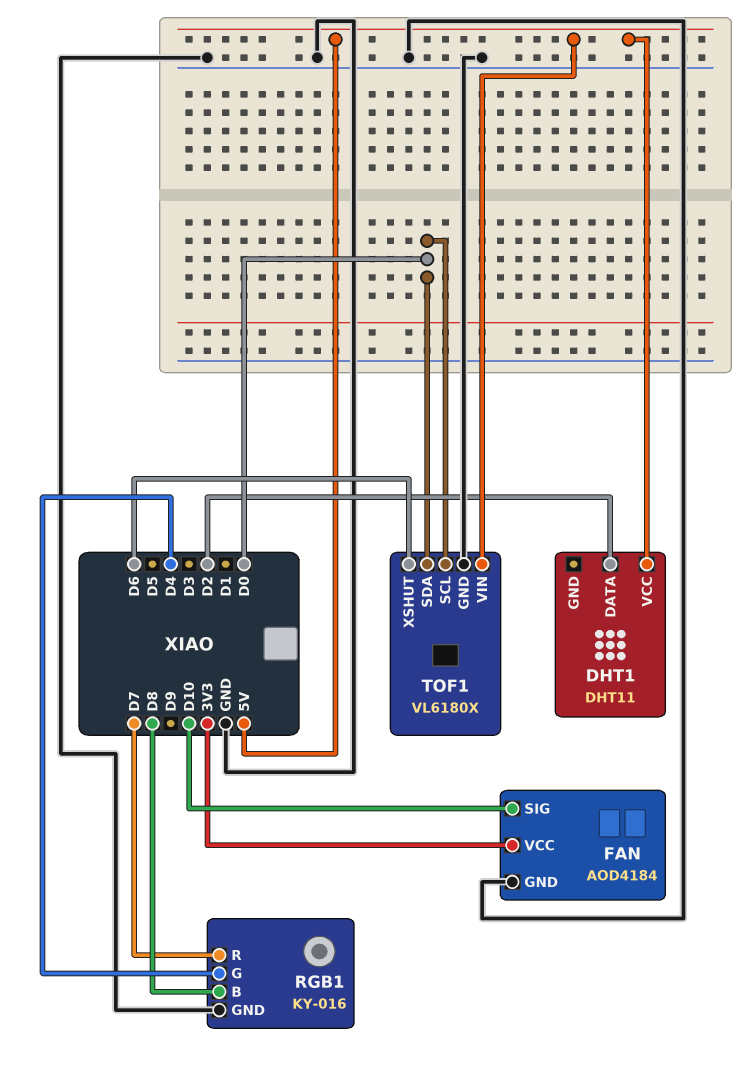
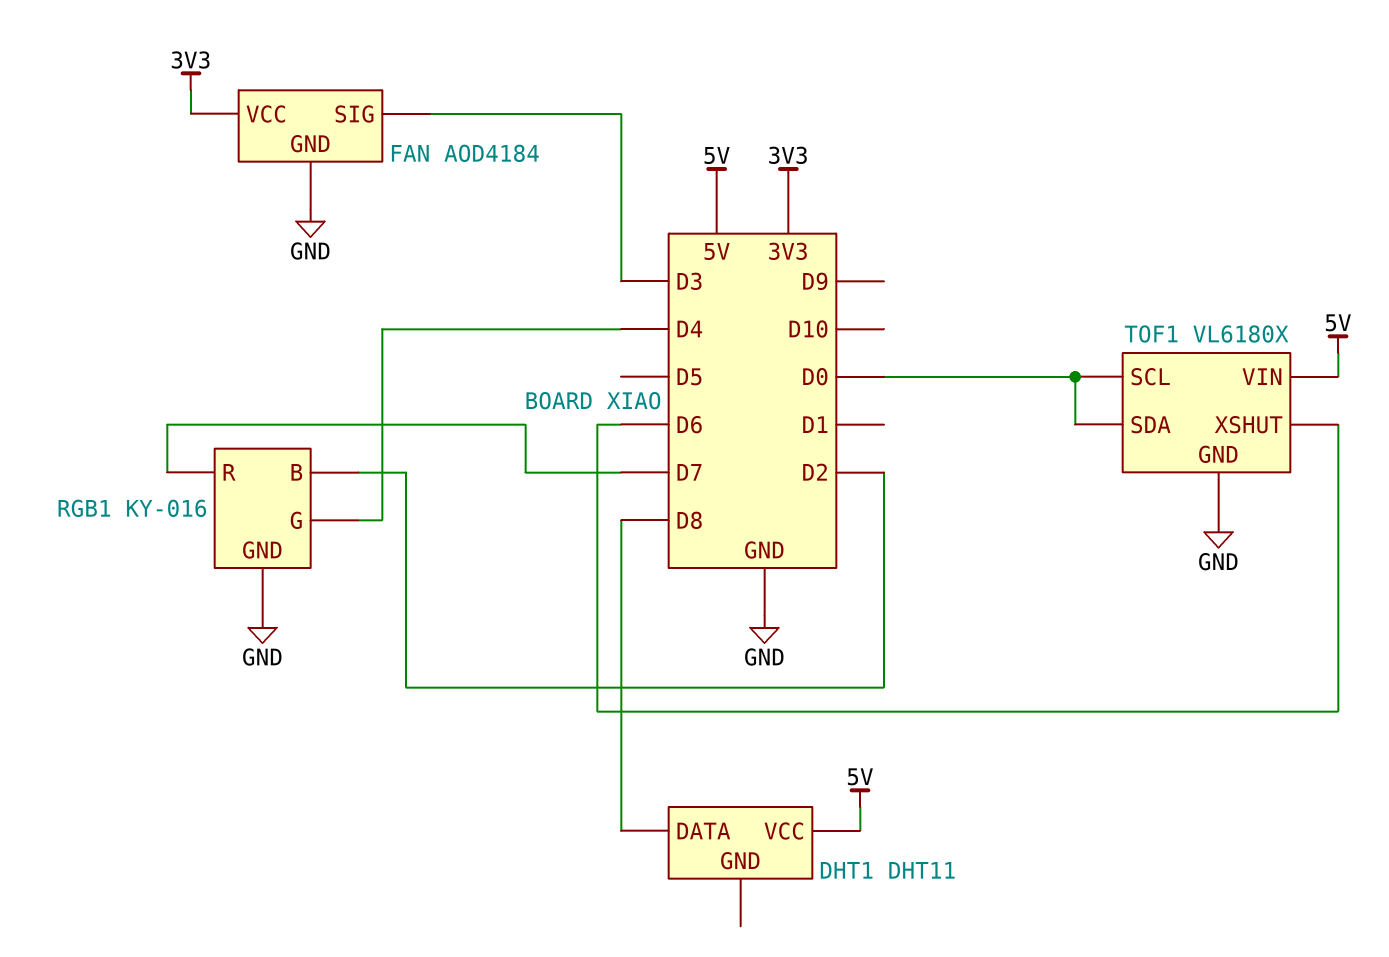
DHT1 pin DATA: D2 -> D8
FAN pin SIG: D10 -> D3
RGB1 pin B: D8 -> D2

